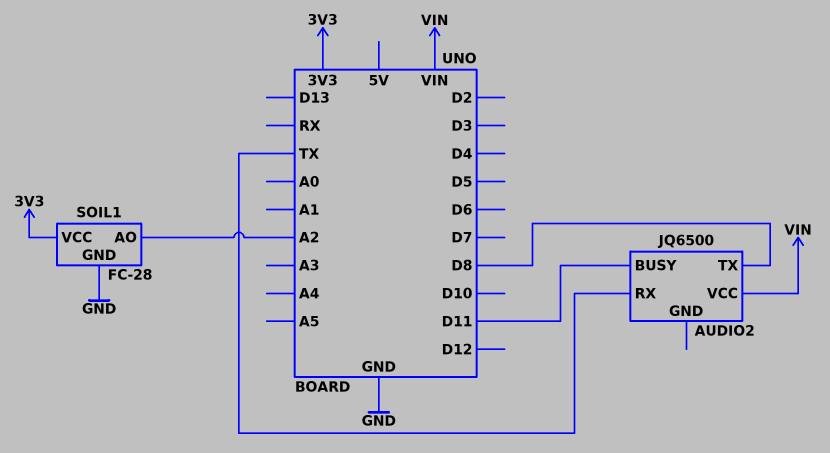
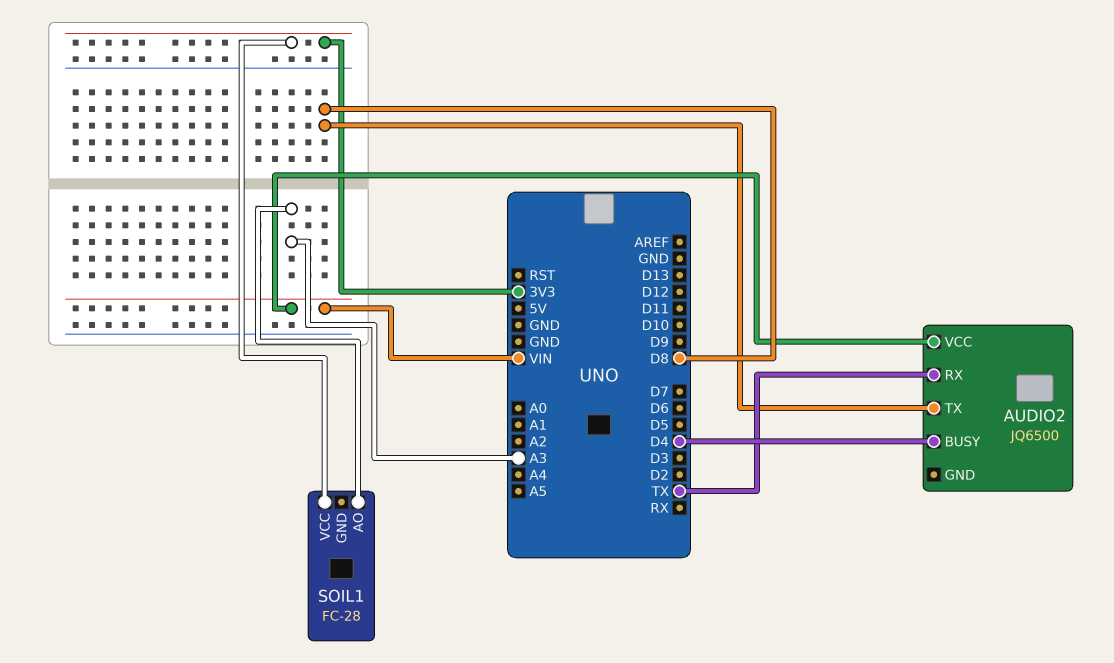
AUDIO2 pin BUSY: D11 -> D4
SOIL1 pin AO: A2 -> A3
SOIL1 pin GND: GND -> none

